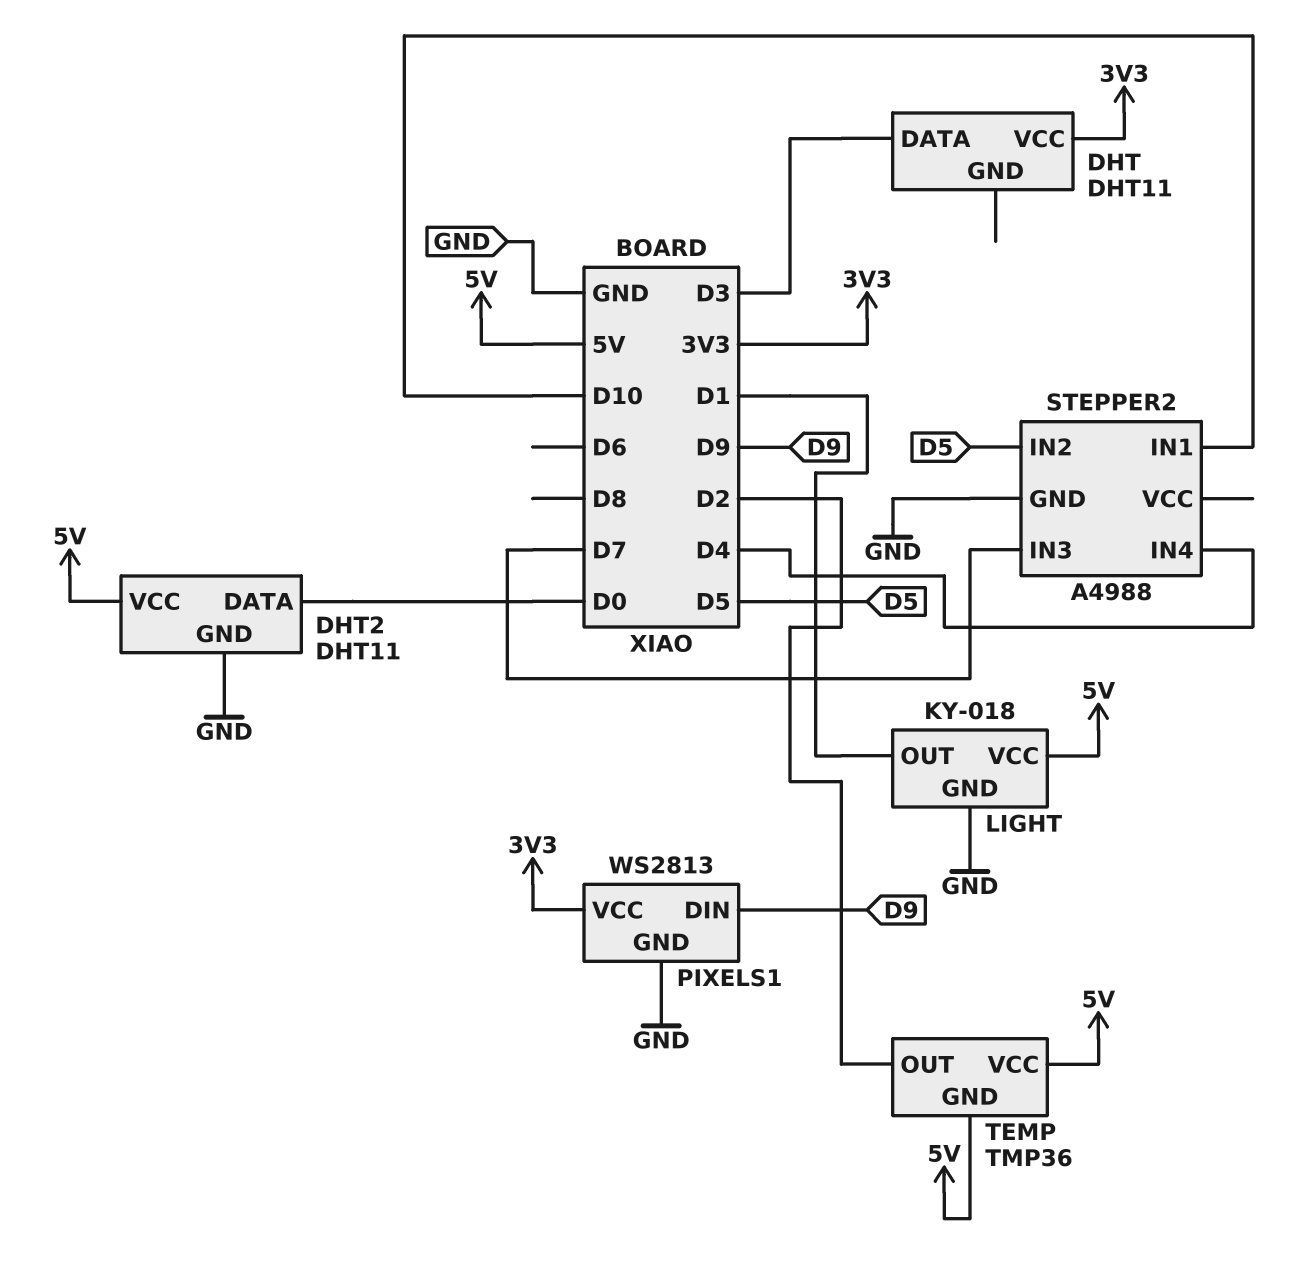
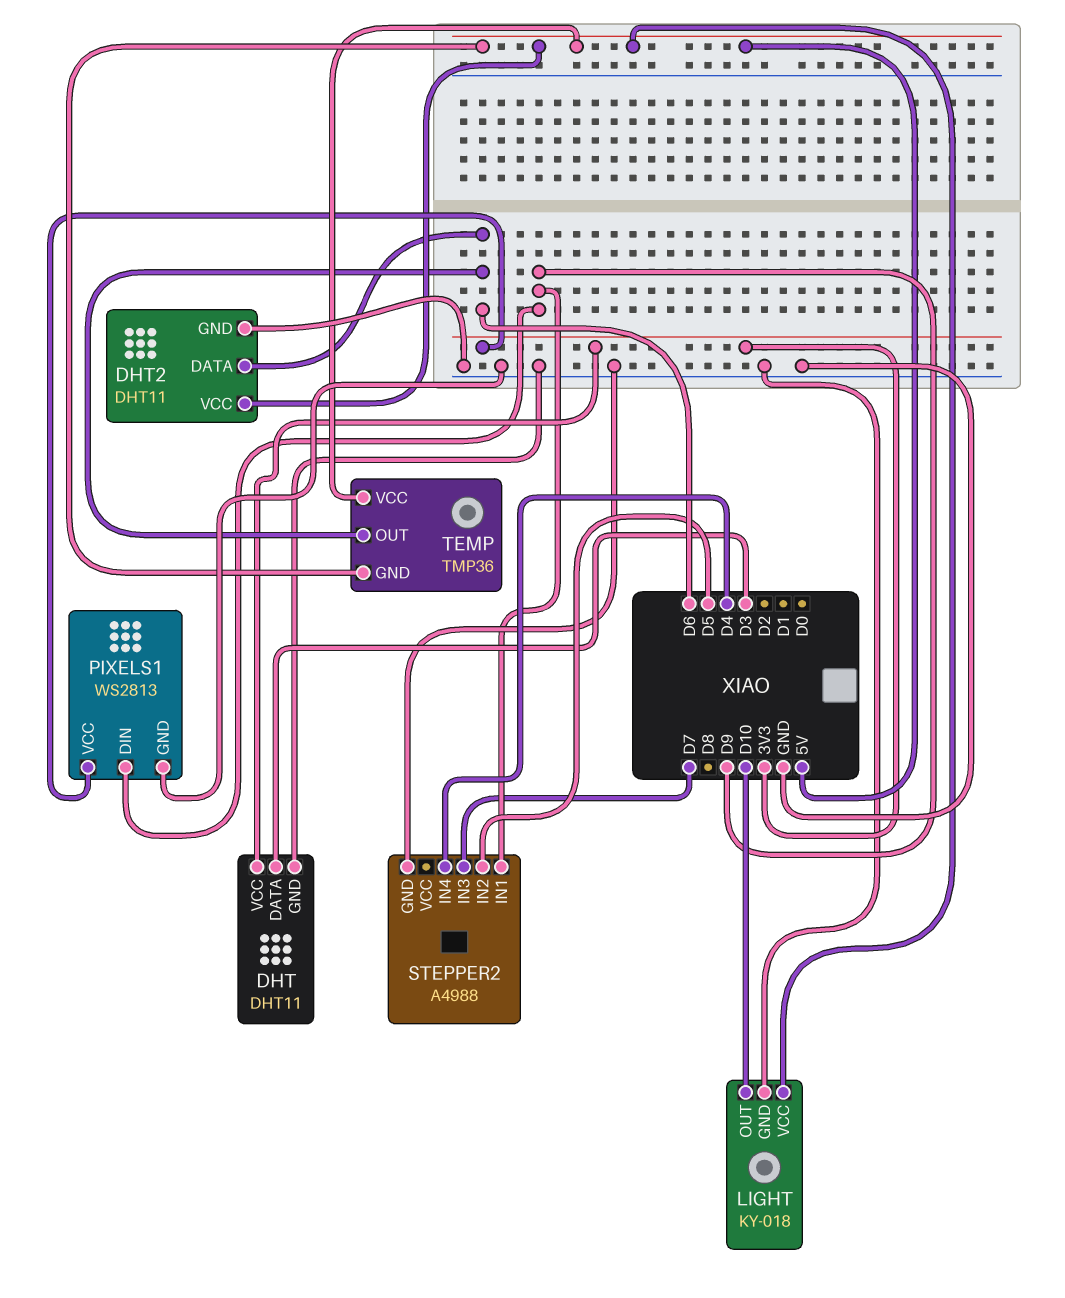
DHT pin GND: none -> GND
DHT2 pin DATA: D0 -> D6
LIGHT pin OUT: D1 -> D10
STEPPER2 pin IN1: D10 -> D9
TEMP pin OUT: D2 -> D6

